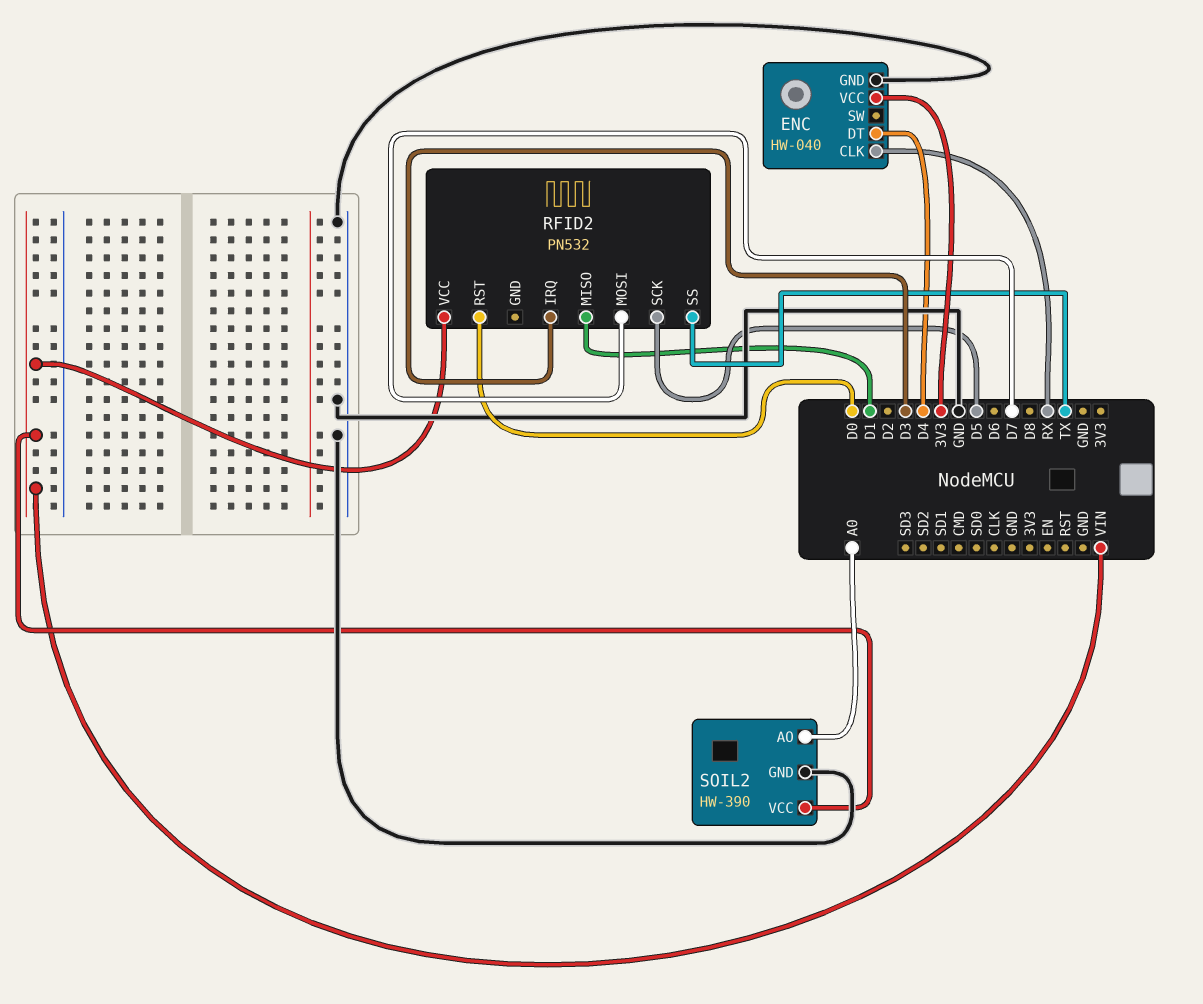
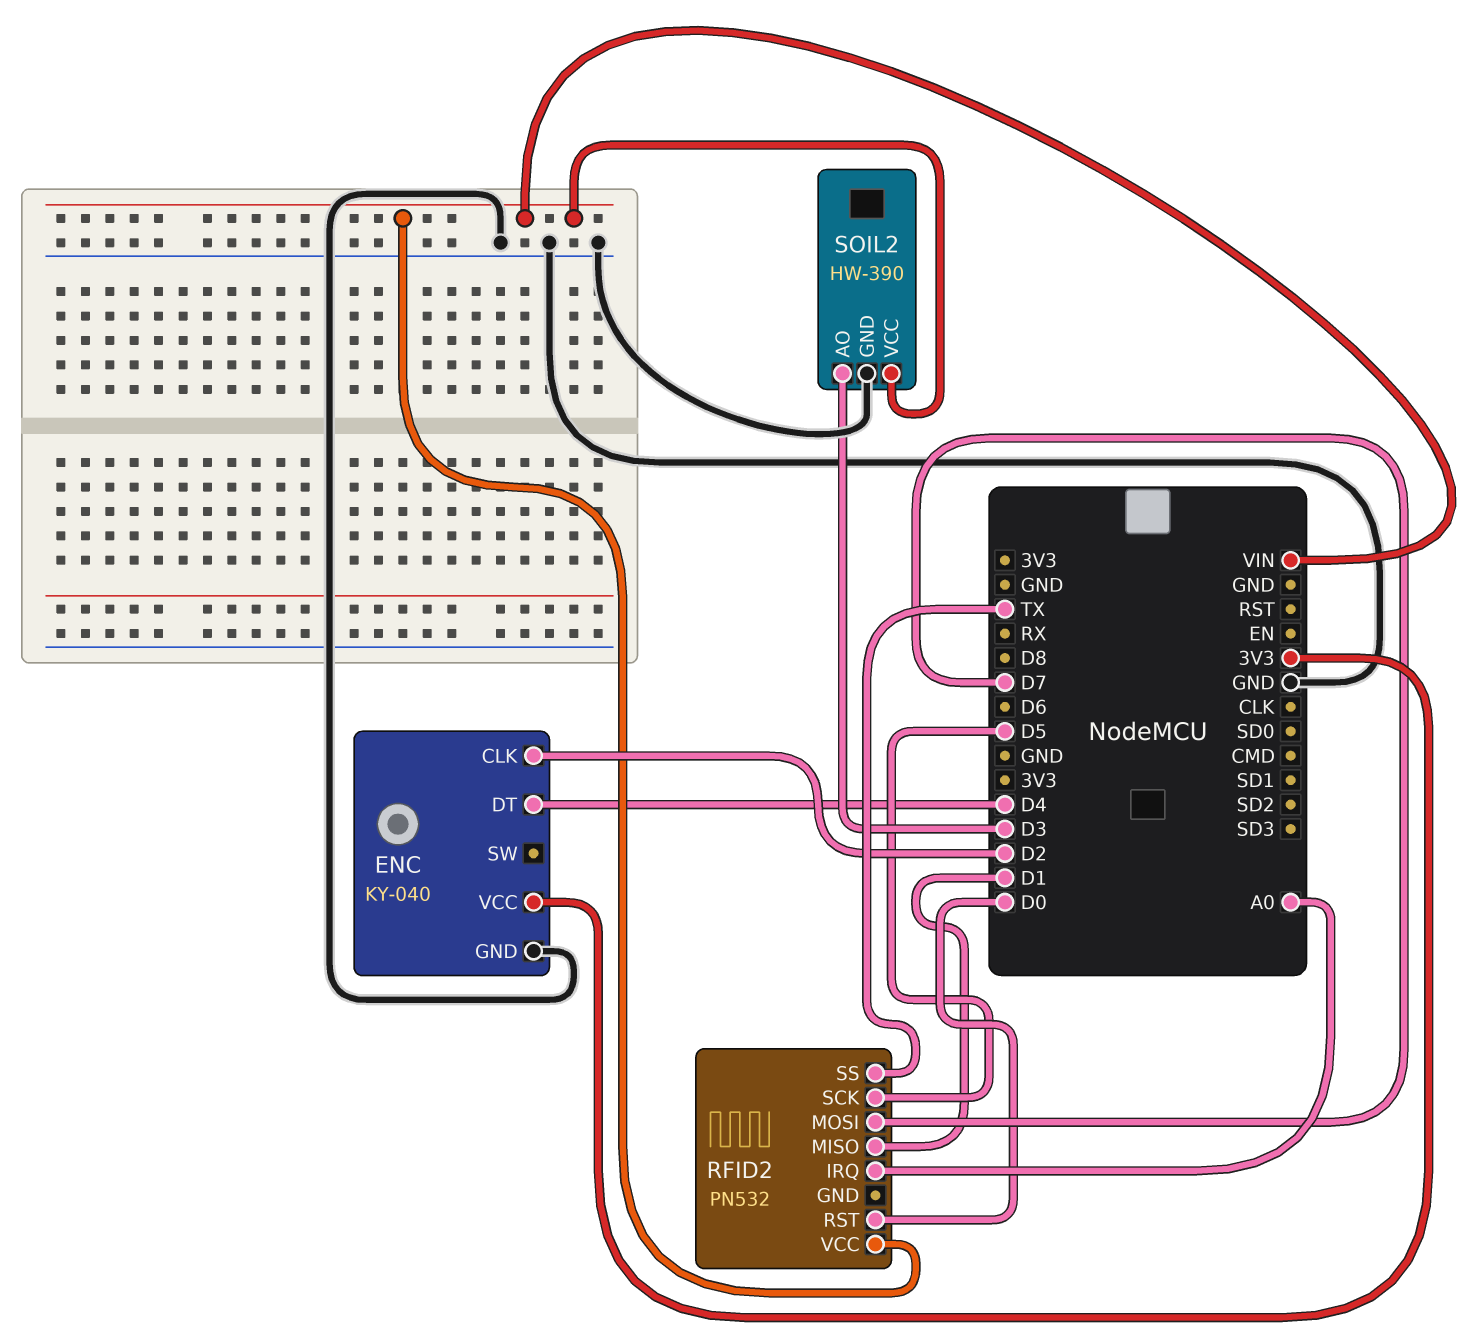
ENC: HW-040 -> KY-040
ENC pin CLK: RX -> D2
RFID2 pin IRQ: D3 -> A0
SOIL2 pin AO: A0 -> D3

